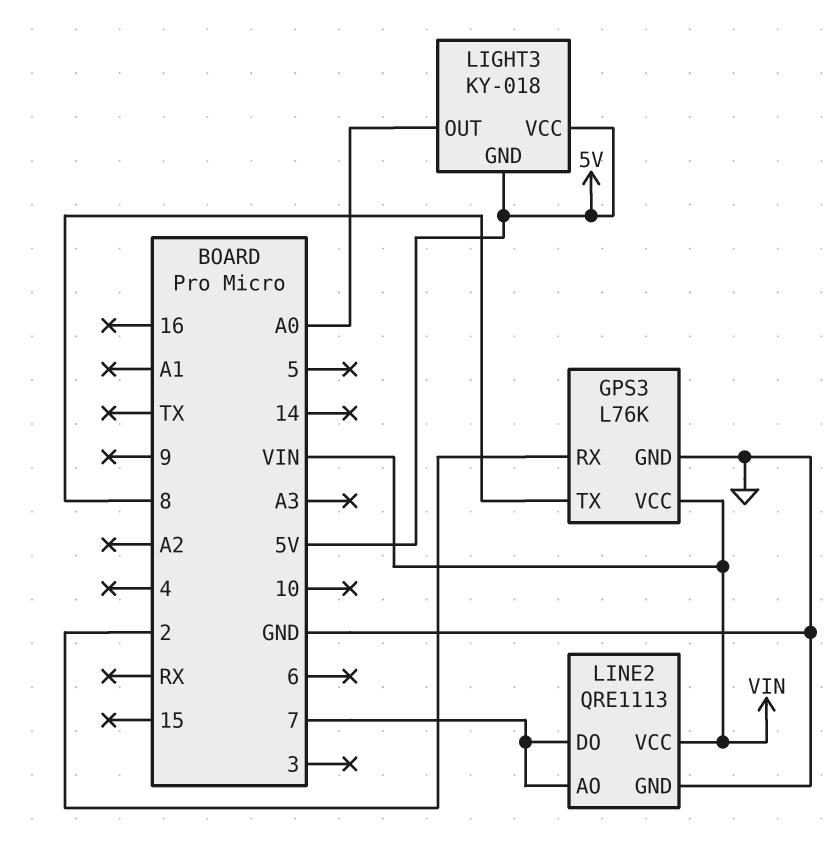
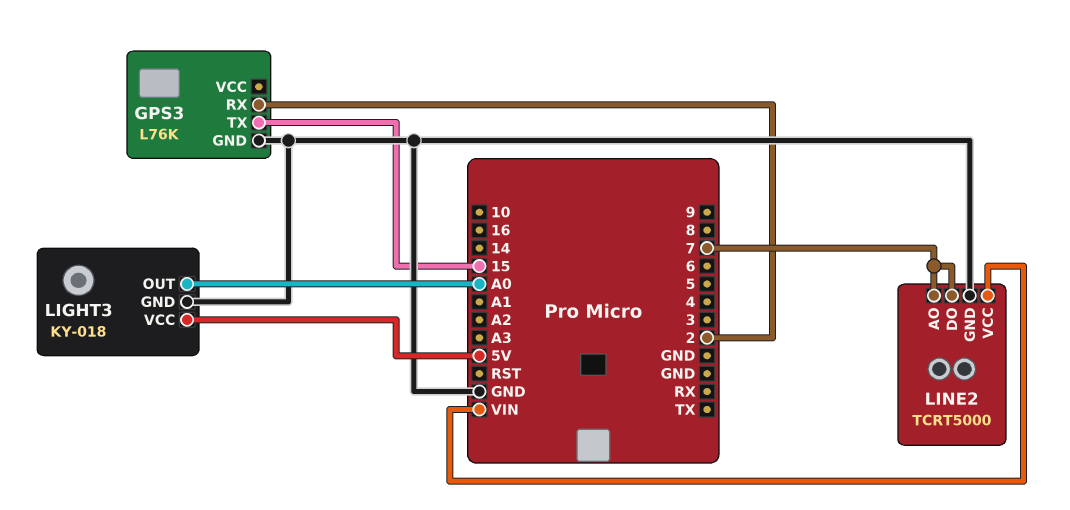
GPS3 pin TX: 8 -> 15
GPS3 pin VCC: VIN -> none
LIGHT3 pin GND: 5V -> GND
LINE2: QRE1113 -> TCRT5000

